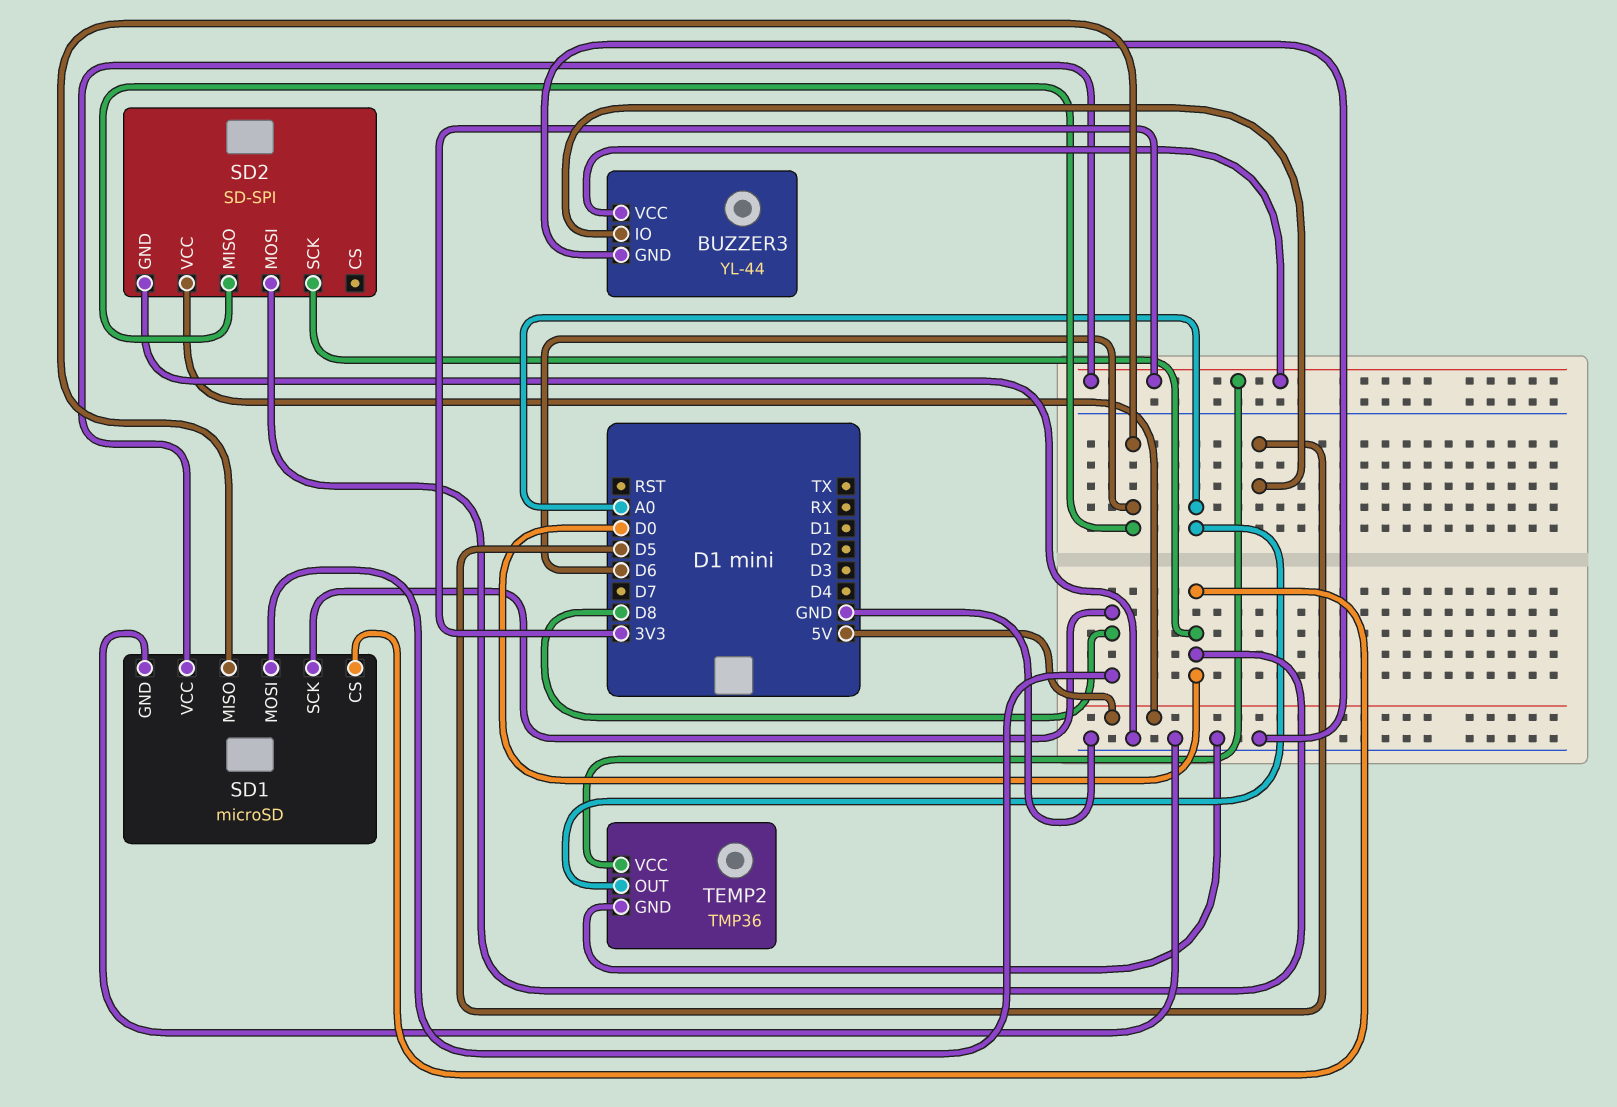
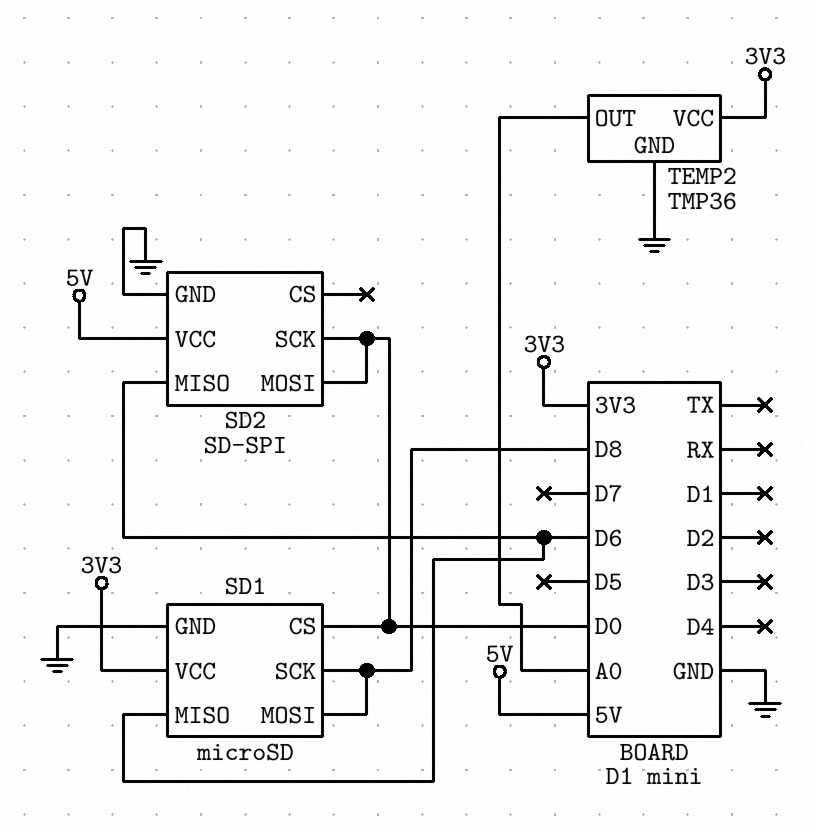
BUZZER3: YL-44 -> none
BUZZER3 pin GND: GND -> none
BUZZER3 pin IO: D5 -> none
BUZZER3 pin VCC: 3V3 -> none

